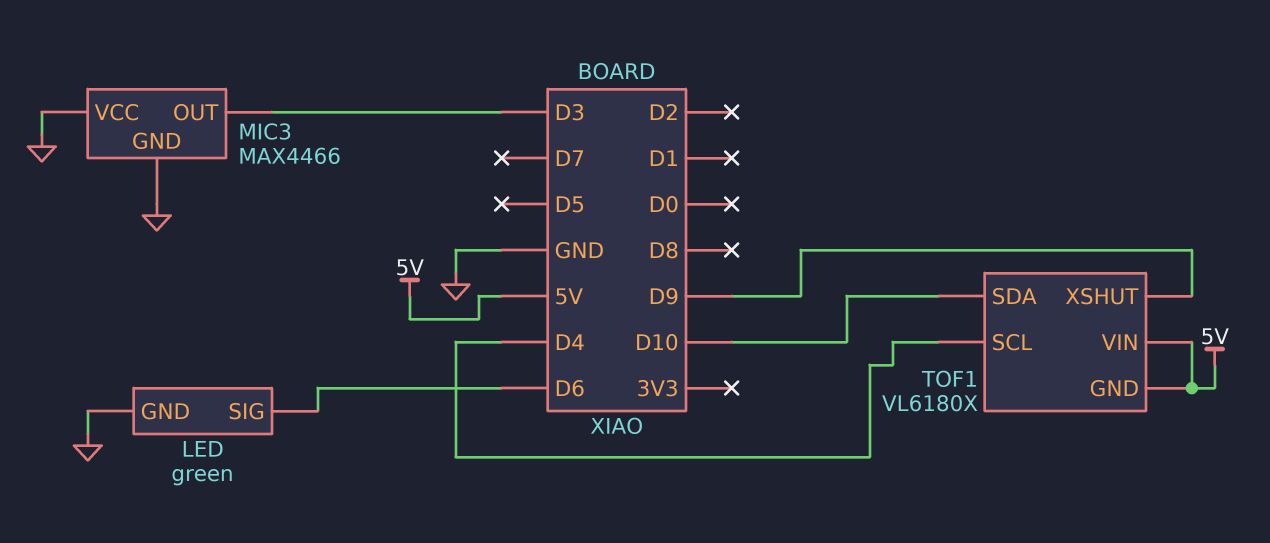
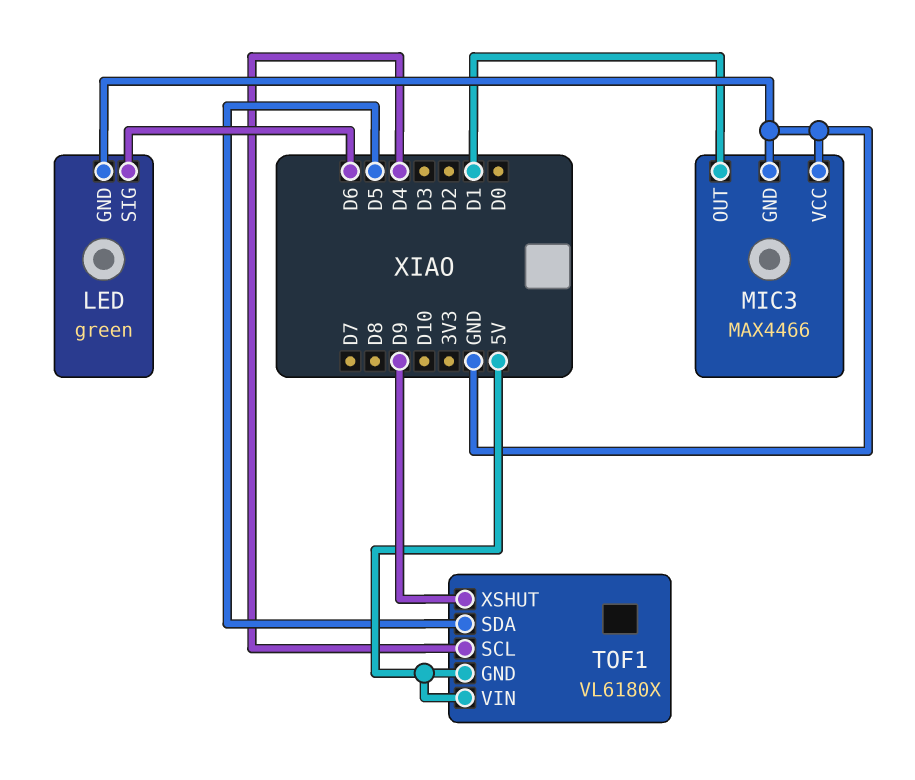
MIC3 pin OUT: D3 -> D1
TOF1 pin SDA: D10 -> D5

